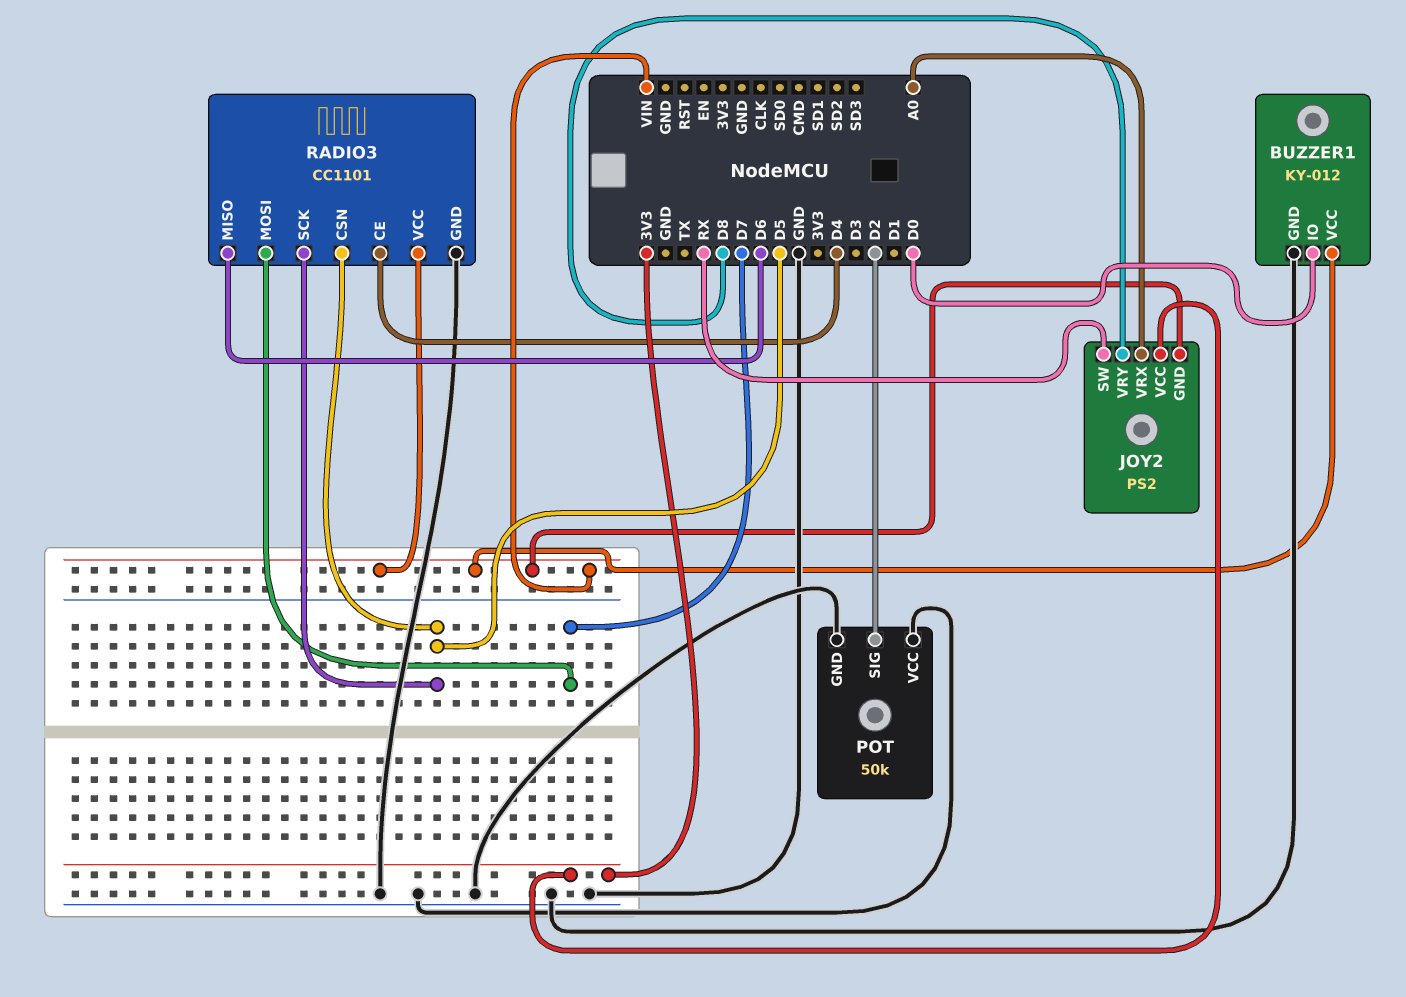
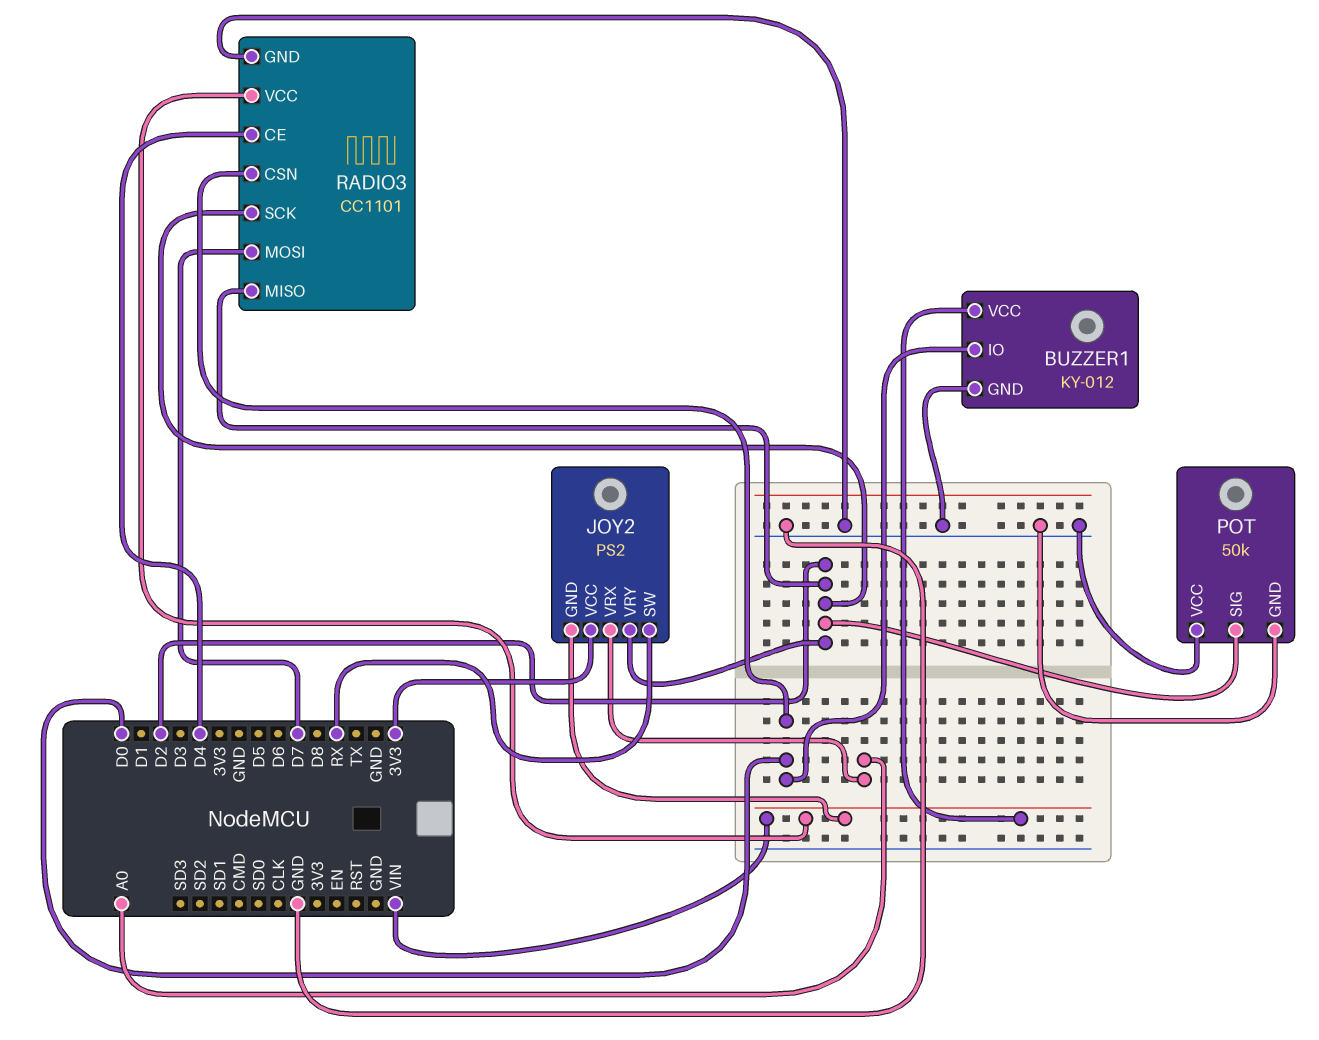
JOY2 pin VRY: D8 -> D2
RADIO3 pin CSN: D5 -> D0
RADIO3 pin MISO: D6 -> D2
RADIO3 pin SCK: D5 -> D2

